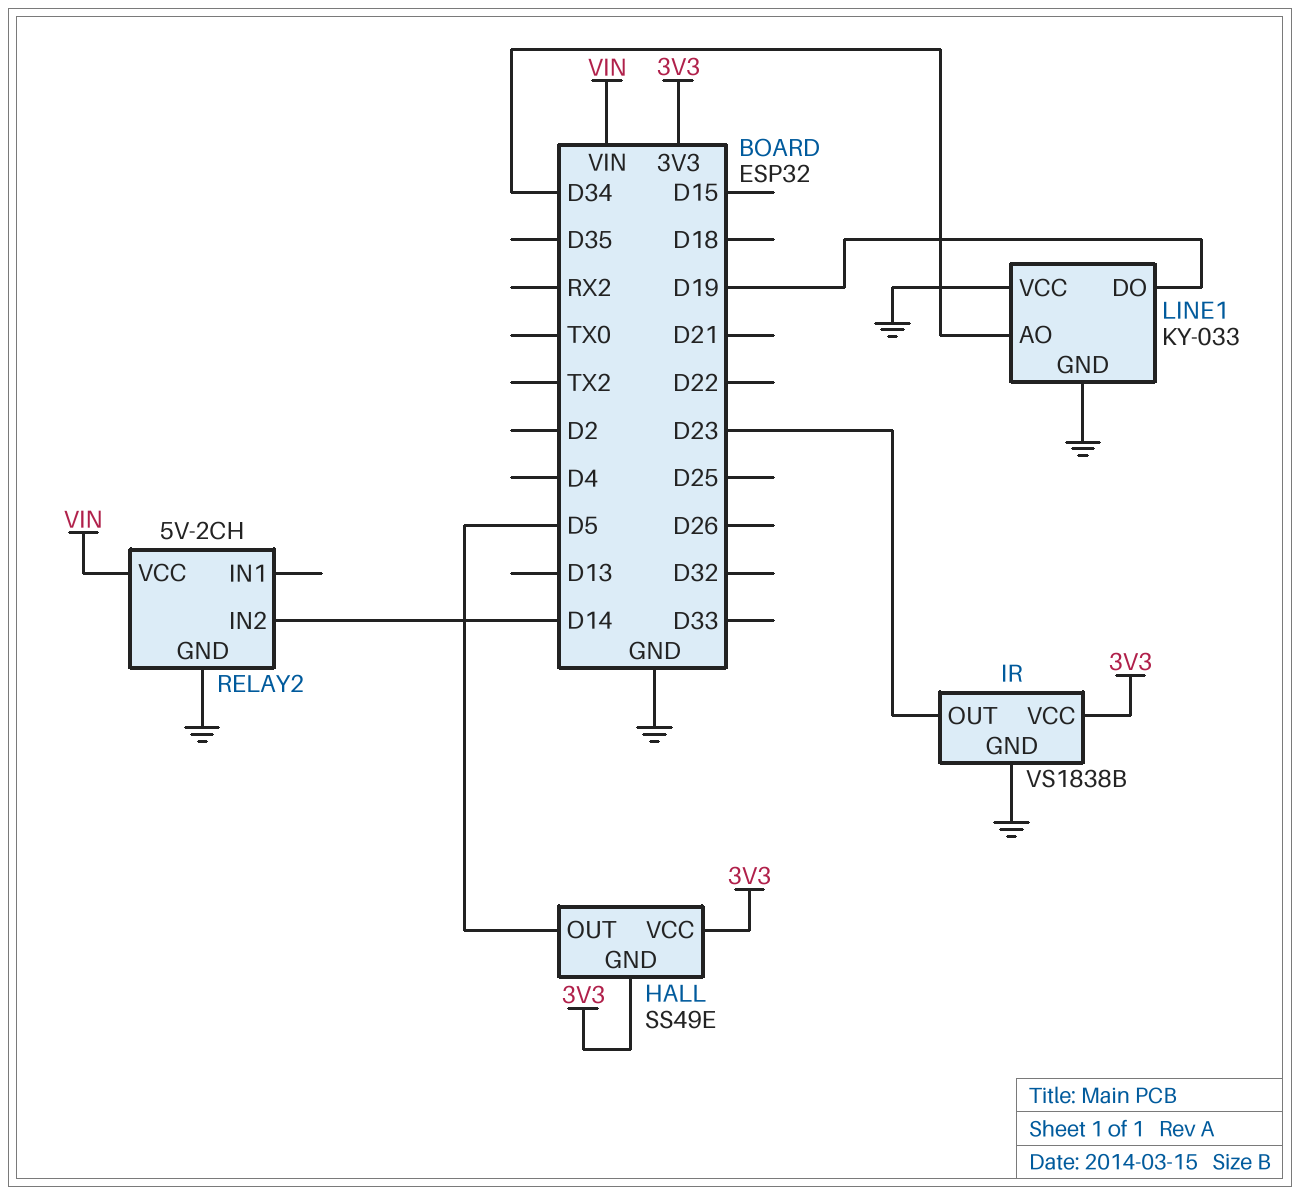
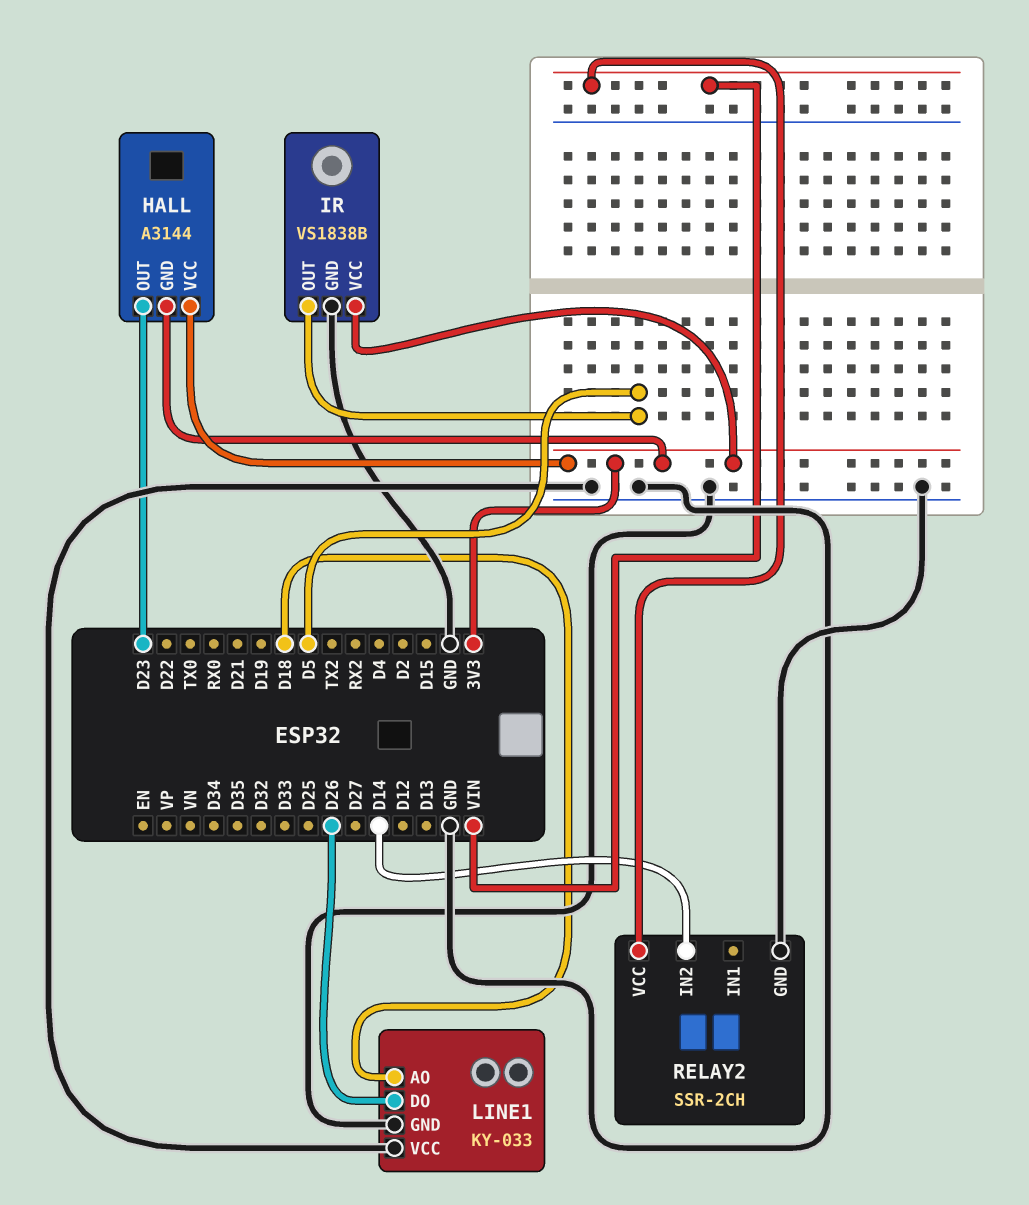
HALL: SS49E -> A3144
HALL pin OUT: D5 -> D23
IR pin OUT: D23 -> D5
LINE1 pin AO: D34 -> D18
LINE1 pin DO: D19 -> D26
RELAY2: 5V-2CH -> SSR-2CH

